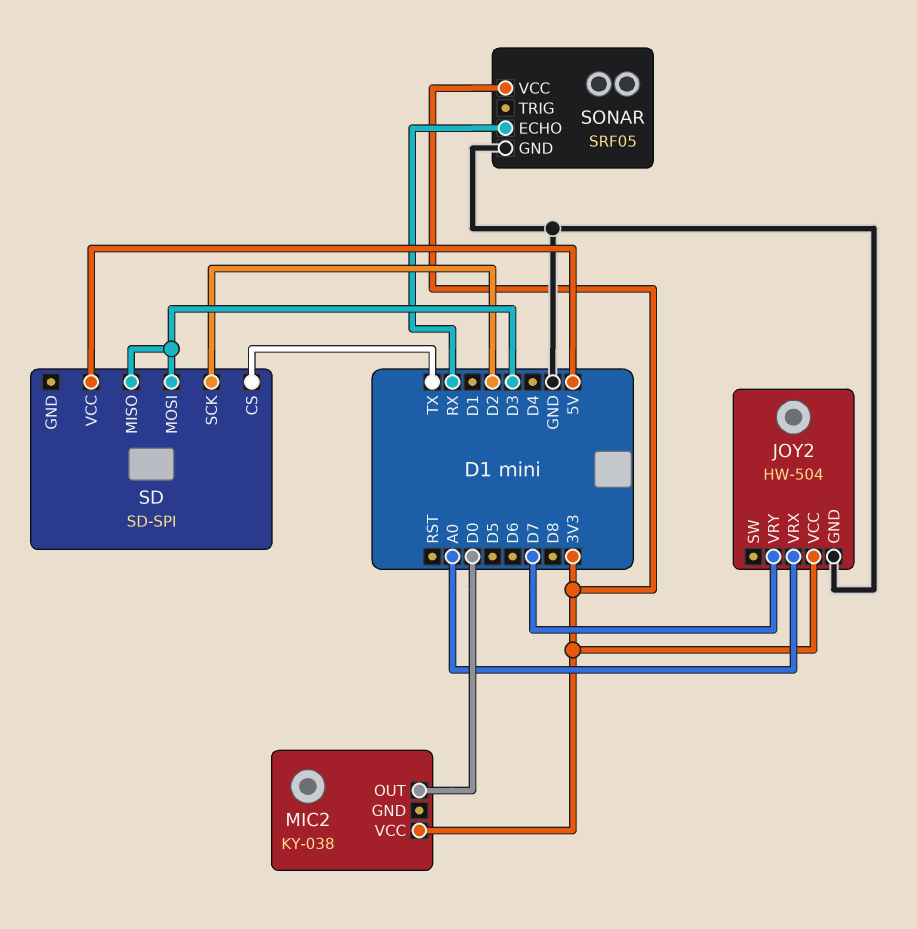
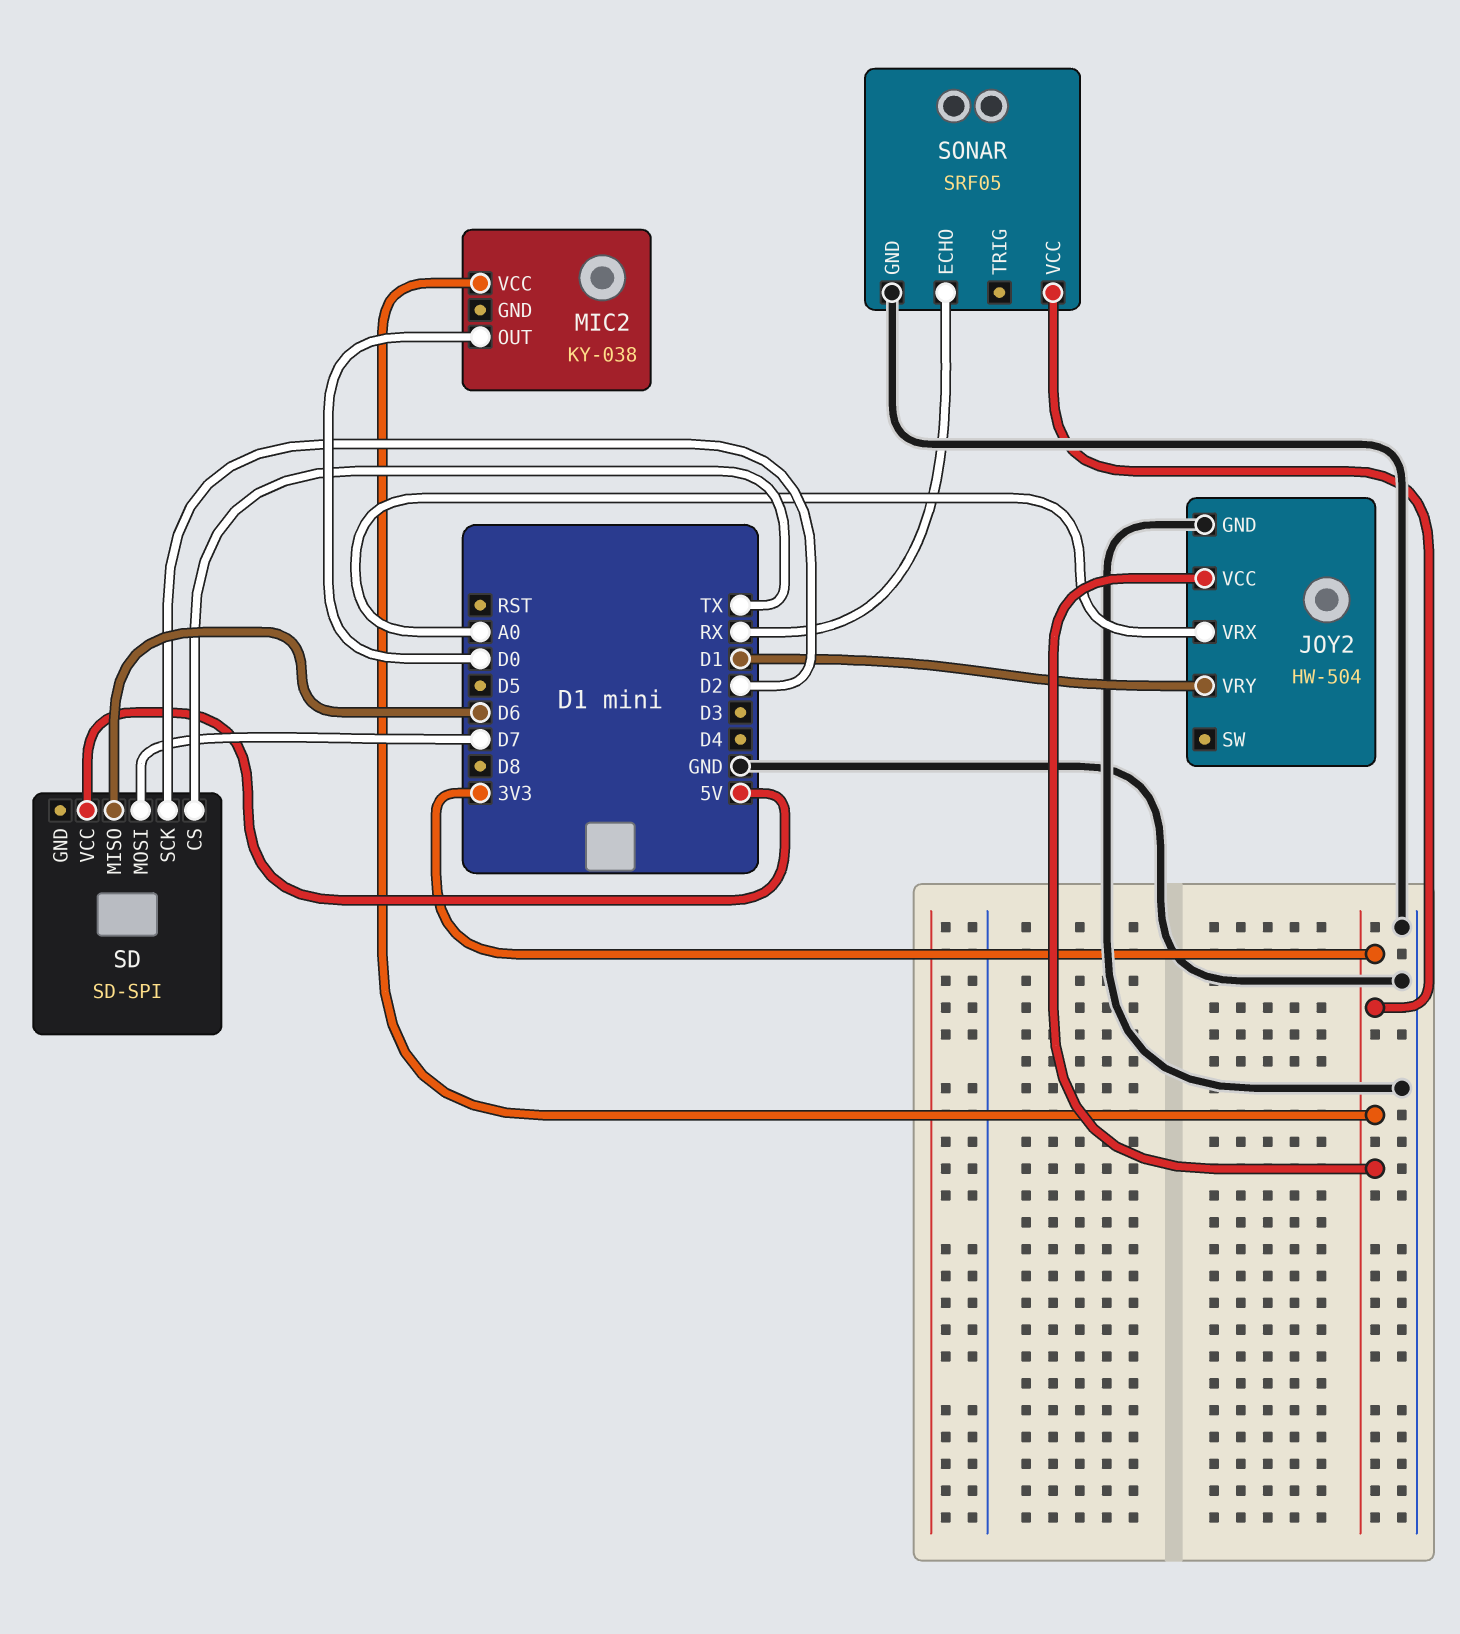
JOY2 pin VRY: D7 -> D1
SD pin MISO: D3 -> D6
SD pin MOSI: D3 -> D7

